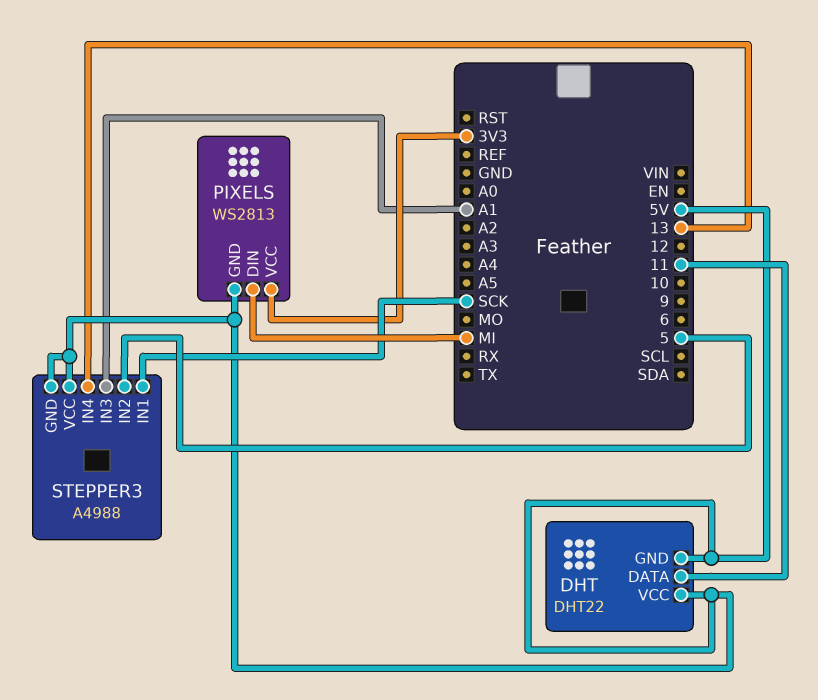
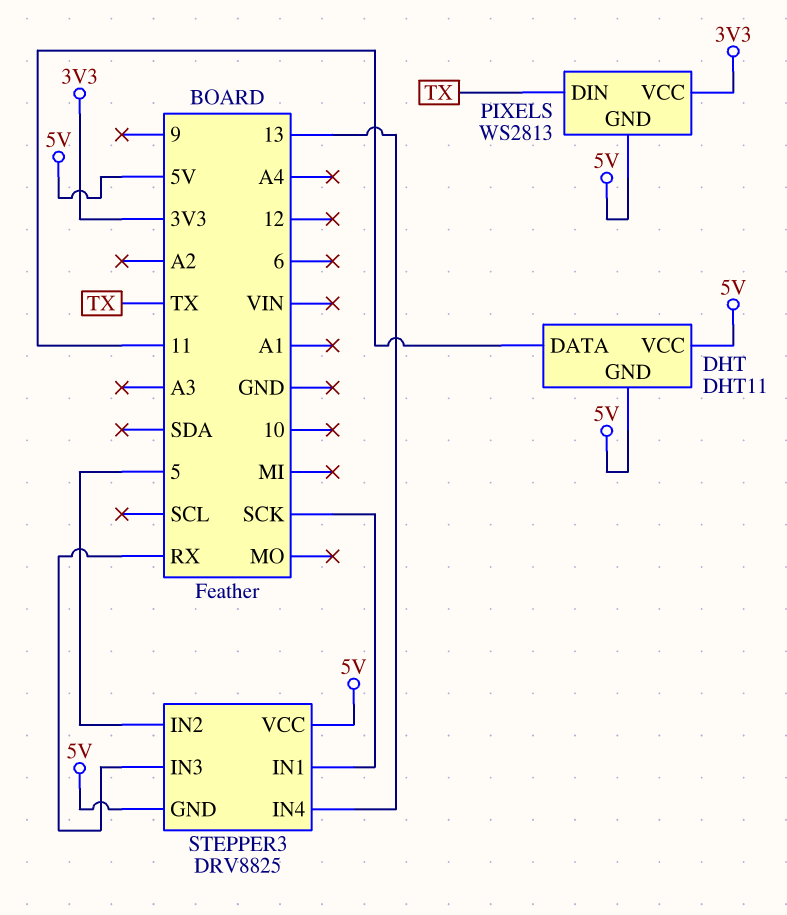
DHT: DHT22 -> DHT11
PIXELS pin DIN: MI -> TX
STEPPER3: A4988 -> DRV8825
STEPPER3 pin IN3: A1 -> RX

